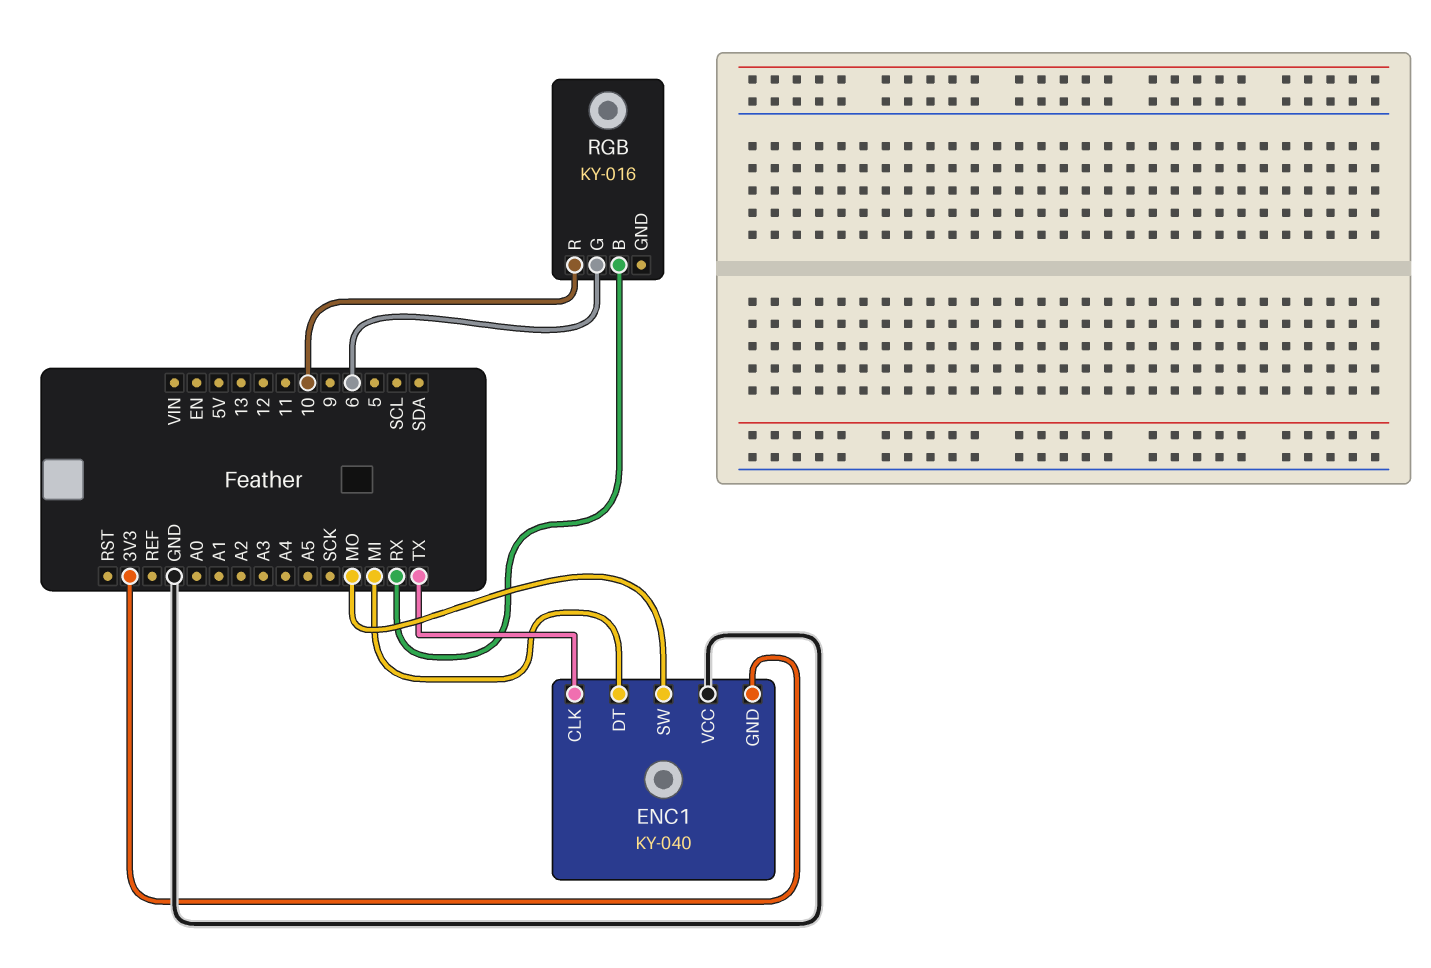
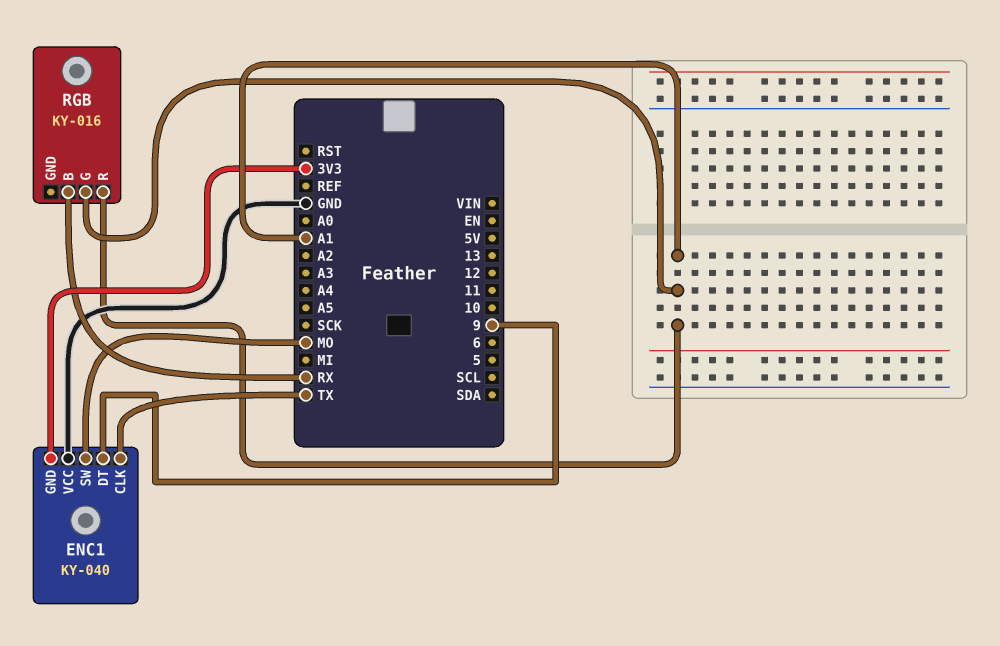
ENC1 pin DT: MI -> 9
RGB pin G: 6 -> A1
RGB pin R: 10 -> A1

